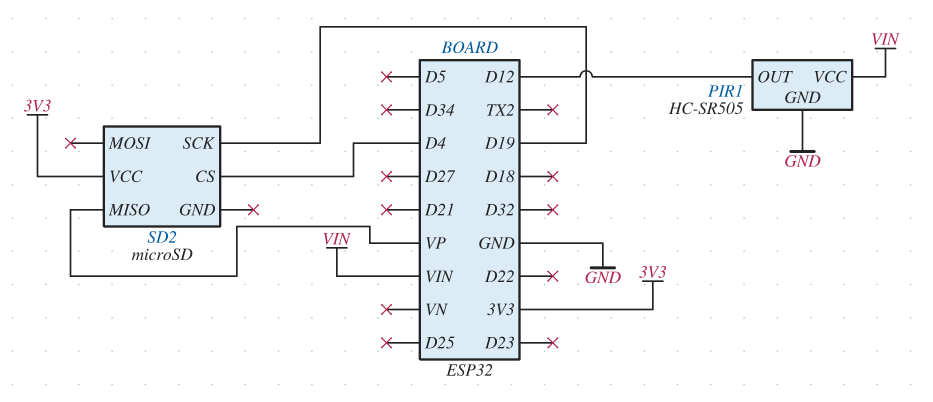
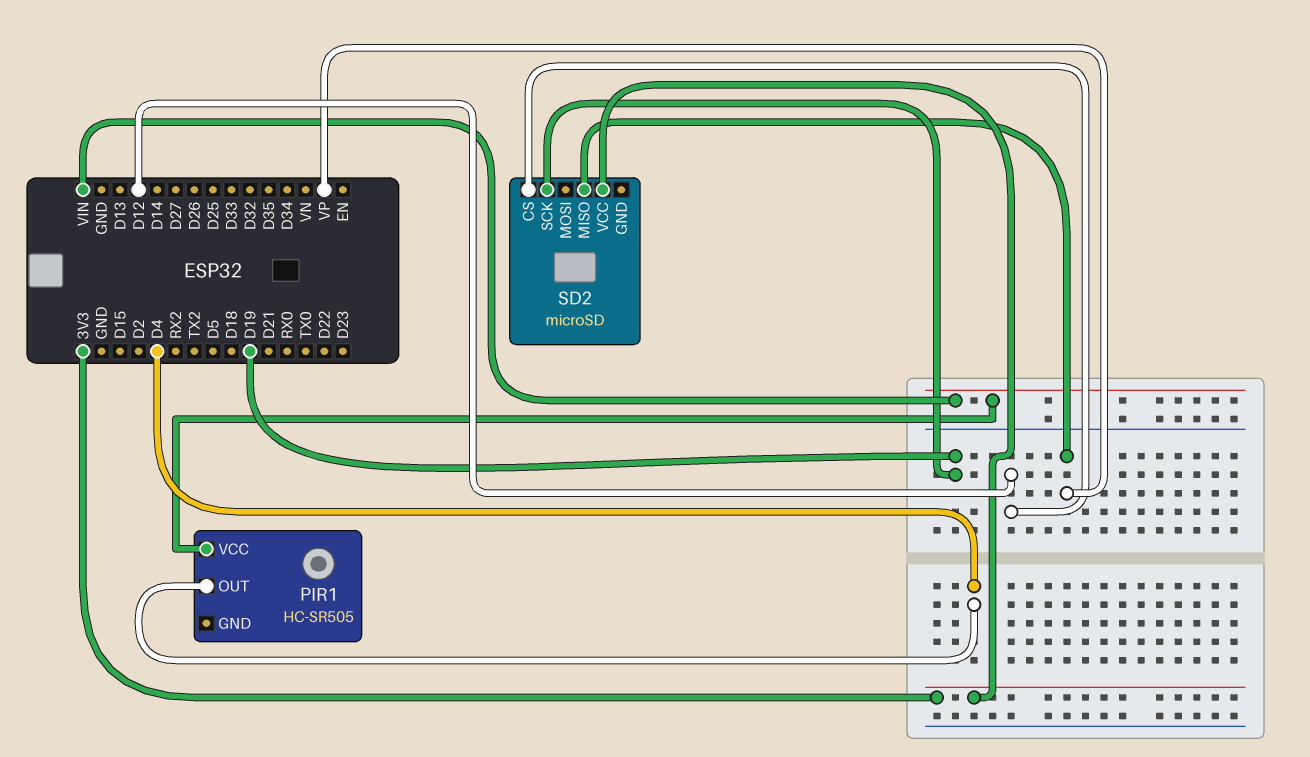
PIR1 pin GND: GND -> none
PIR1 pin OUT: D12 -> D4
SD2 pin CS: D4 -> D12

